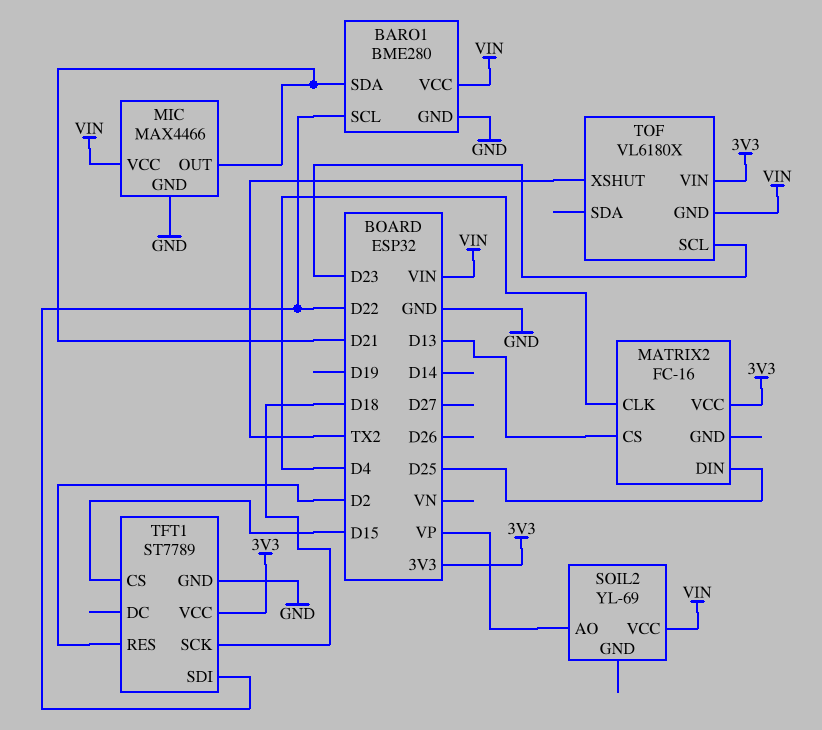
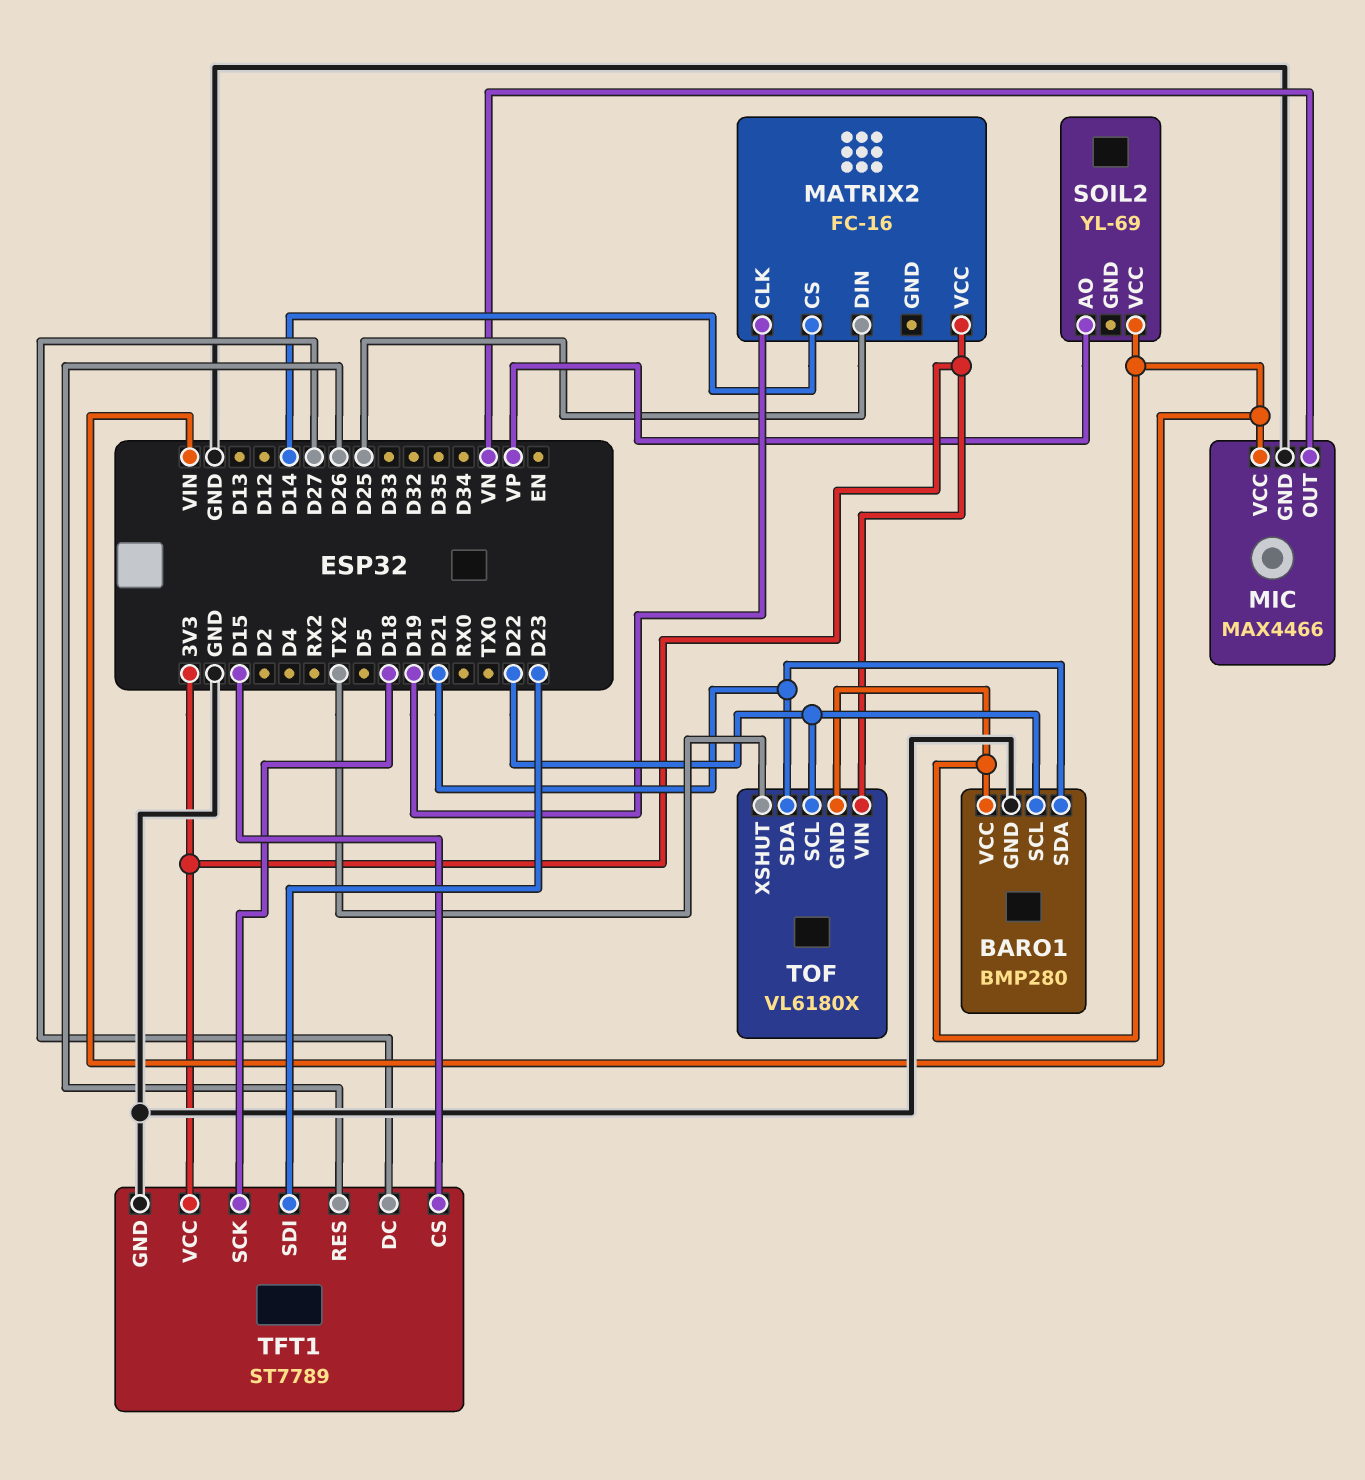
BARO1: BME280 -> BMP280
MATRIX2 pin CLK: D4 -> D19
MATRIX2 pin CS: D13 -> D14
MIC pin OUT: D21 -> VN
TFT1 pin DC: none -> D27
TFT1 pin RES: D2 -> D26
TFT1 pin SDI: D22 -> D23
TOF pin SCL: D23 -> D22
TOF pin SDA: none -> D21

